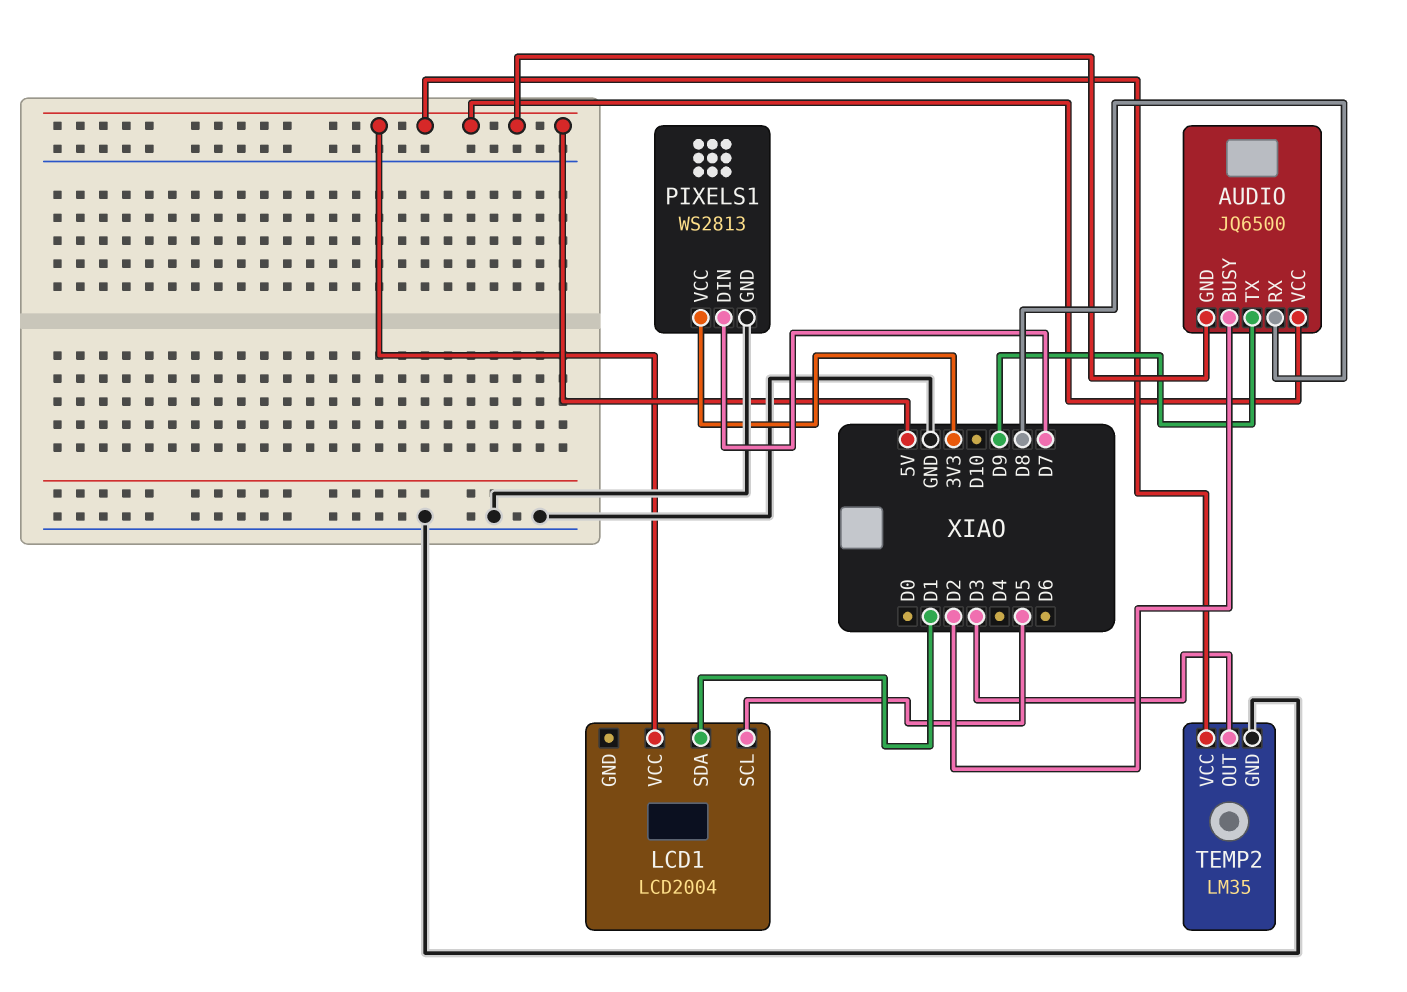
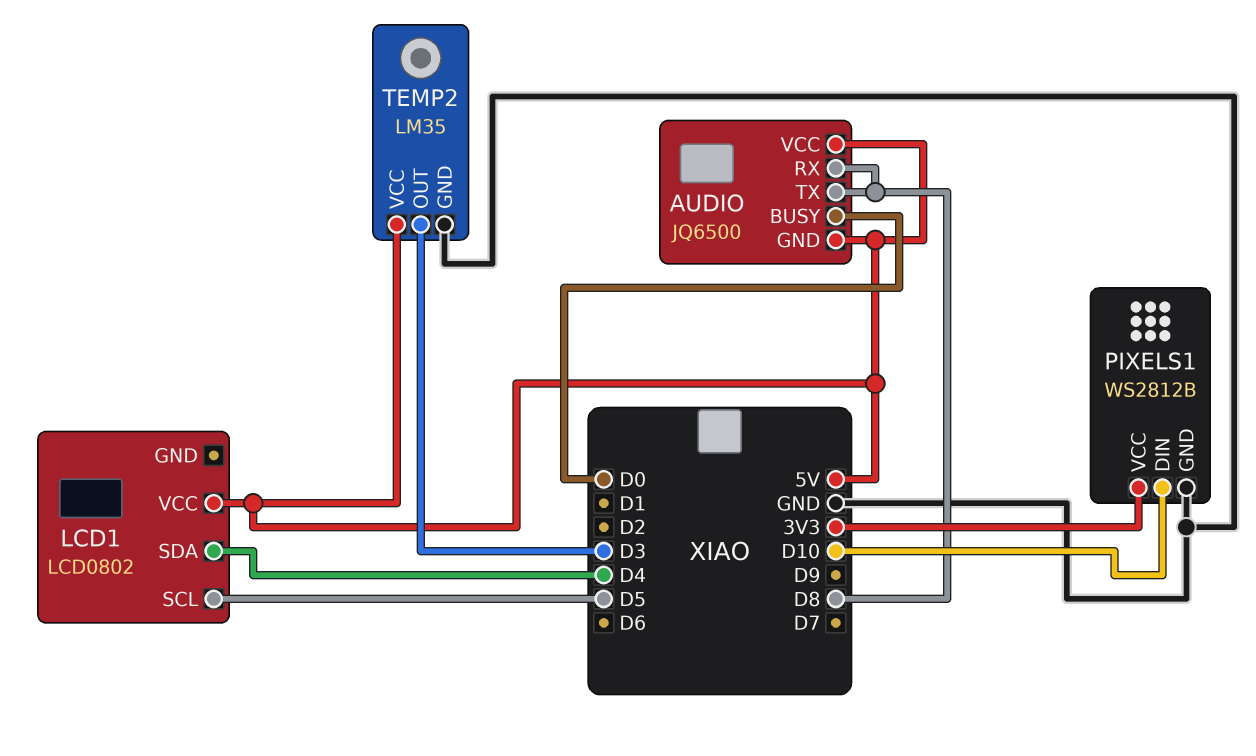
AUDIO pin BUSY: D2 -> D0
AUDIO pin TX: D9 -> D8
LCD1: LCD2004 -> LCD0802
LCD1 pin SDA: D1 -> D4
PIXELS1: WS2813 -> WS2812B
PIXELS1 pin DIN: D7 -> D10

